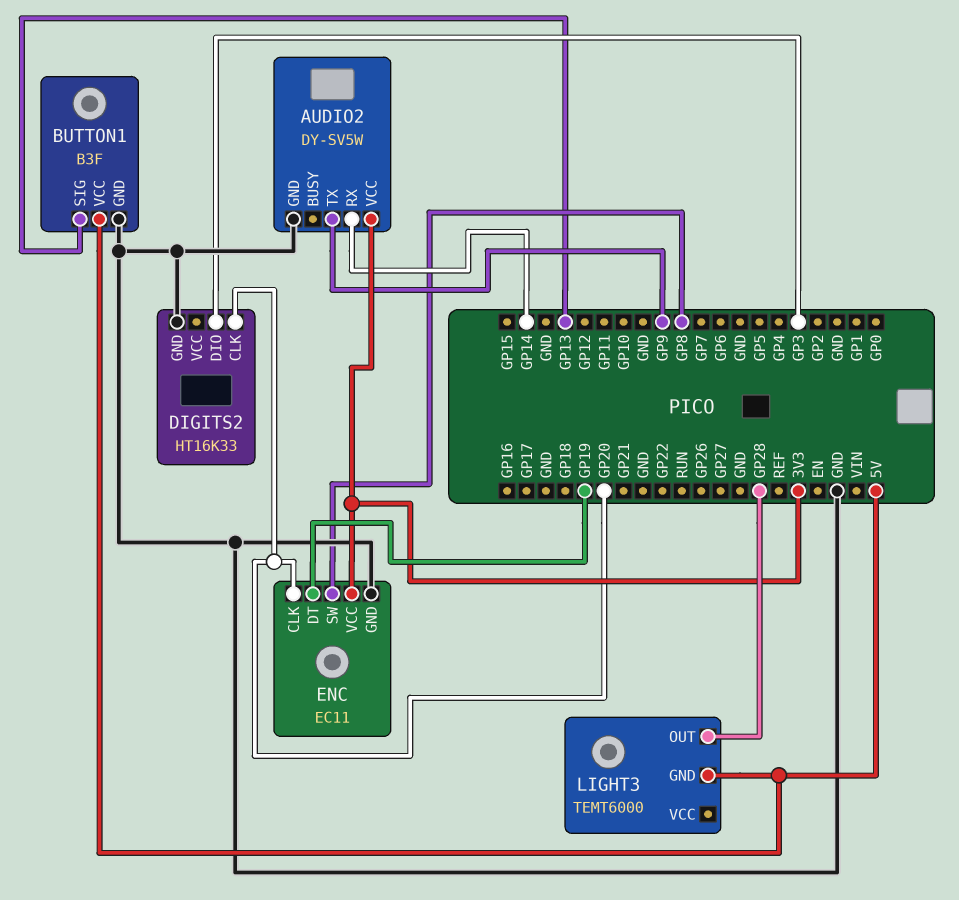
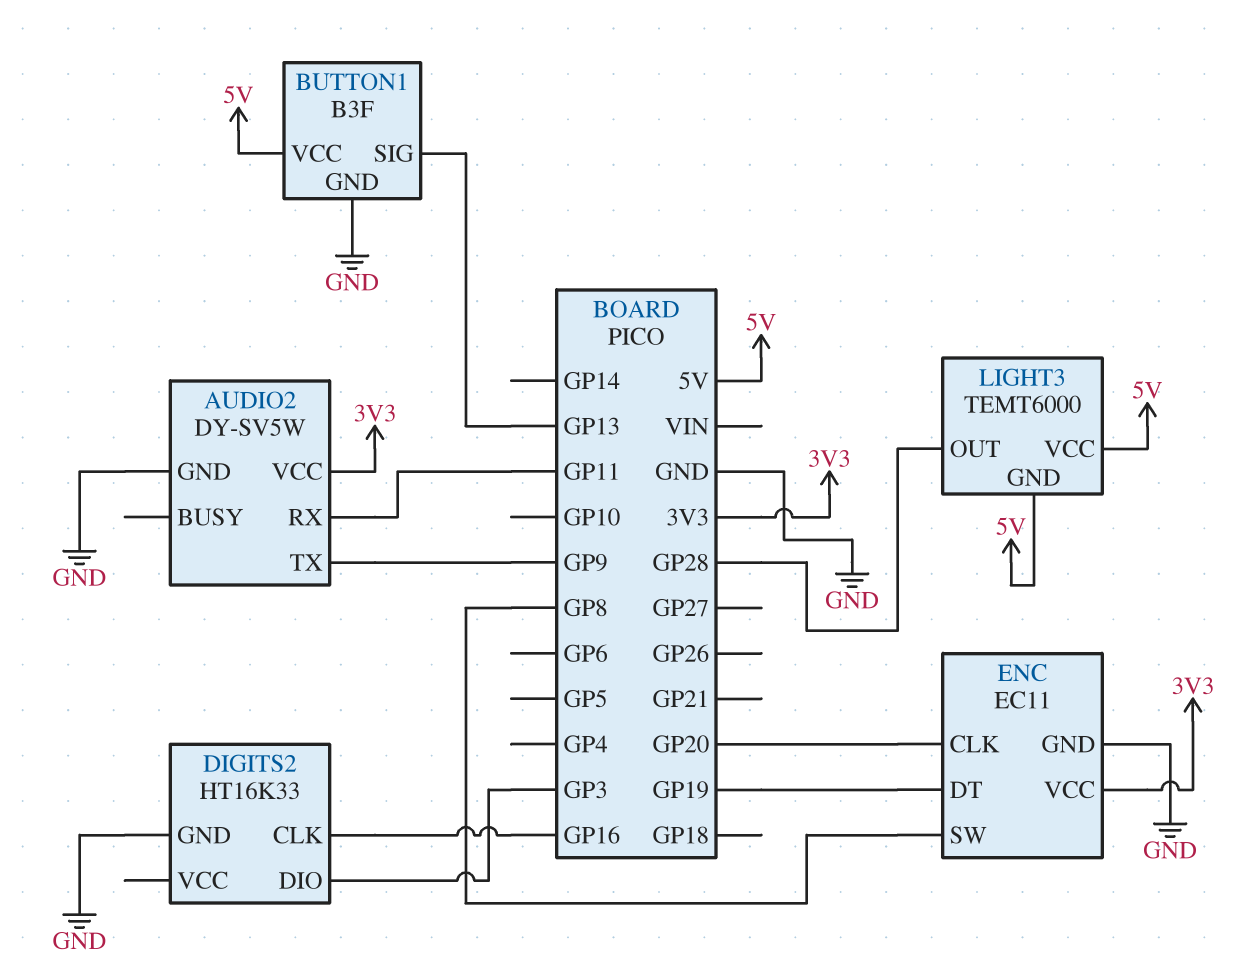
AUDIO2 pin RX: GP14 -> GP11
DIGITS2 pin CLK: GP20 -> GP16
LIGHT3 pin VCC: none -> 5V

